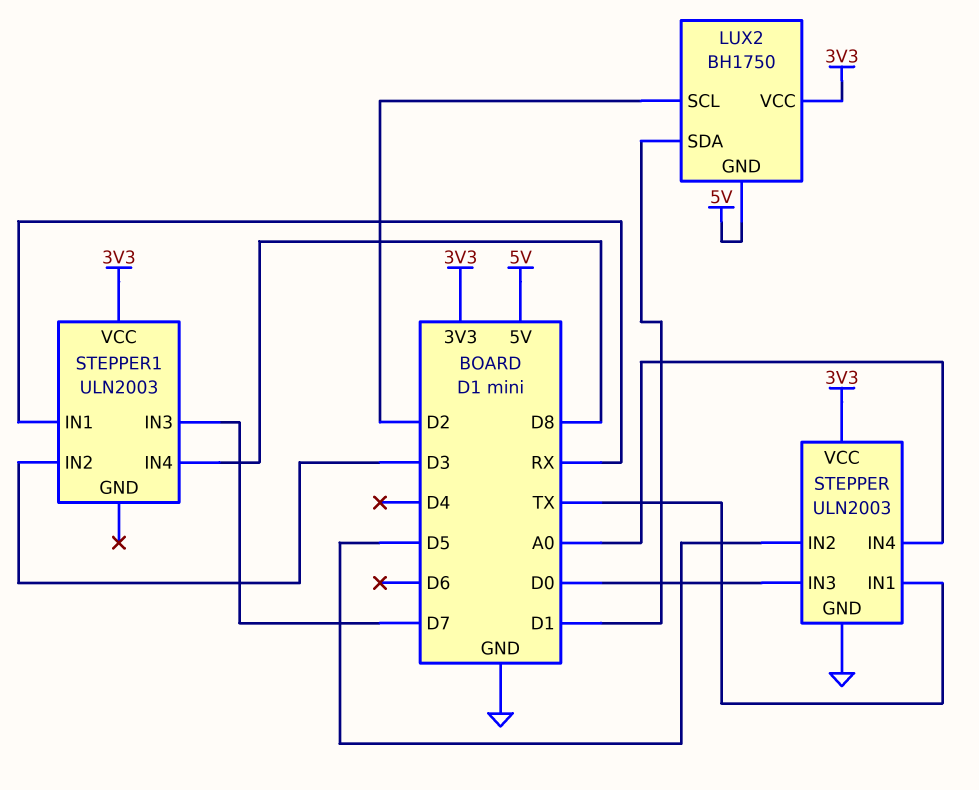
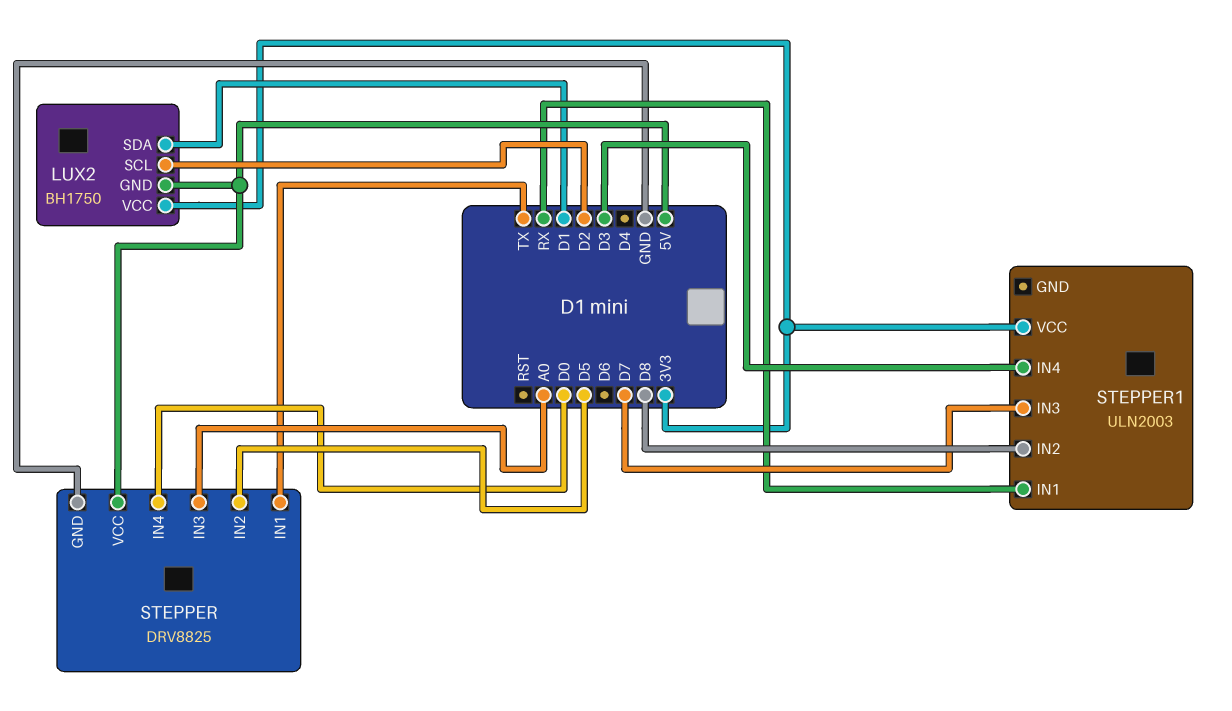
STEPPER: ULN2003 -> DRV8825
STEPPER pin IN3: D0 -> A0
STEPPER pin IN4: A0 -> D0
STEPPER pin VCC: 3V3 -> 5V
STEPPER1 pin IN2: D3 -> D8
STEPPER1 pin IN4: D8 -> D3

